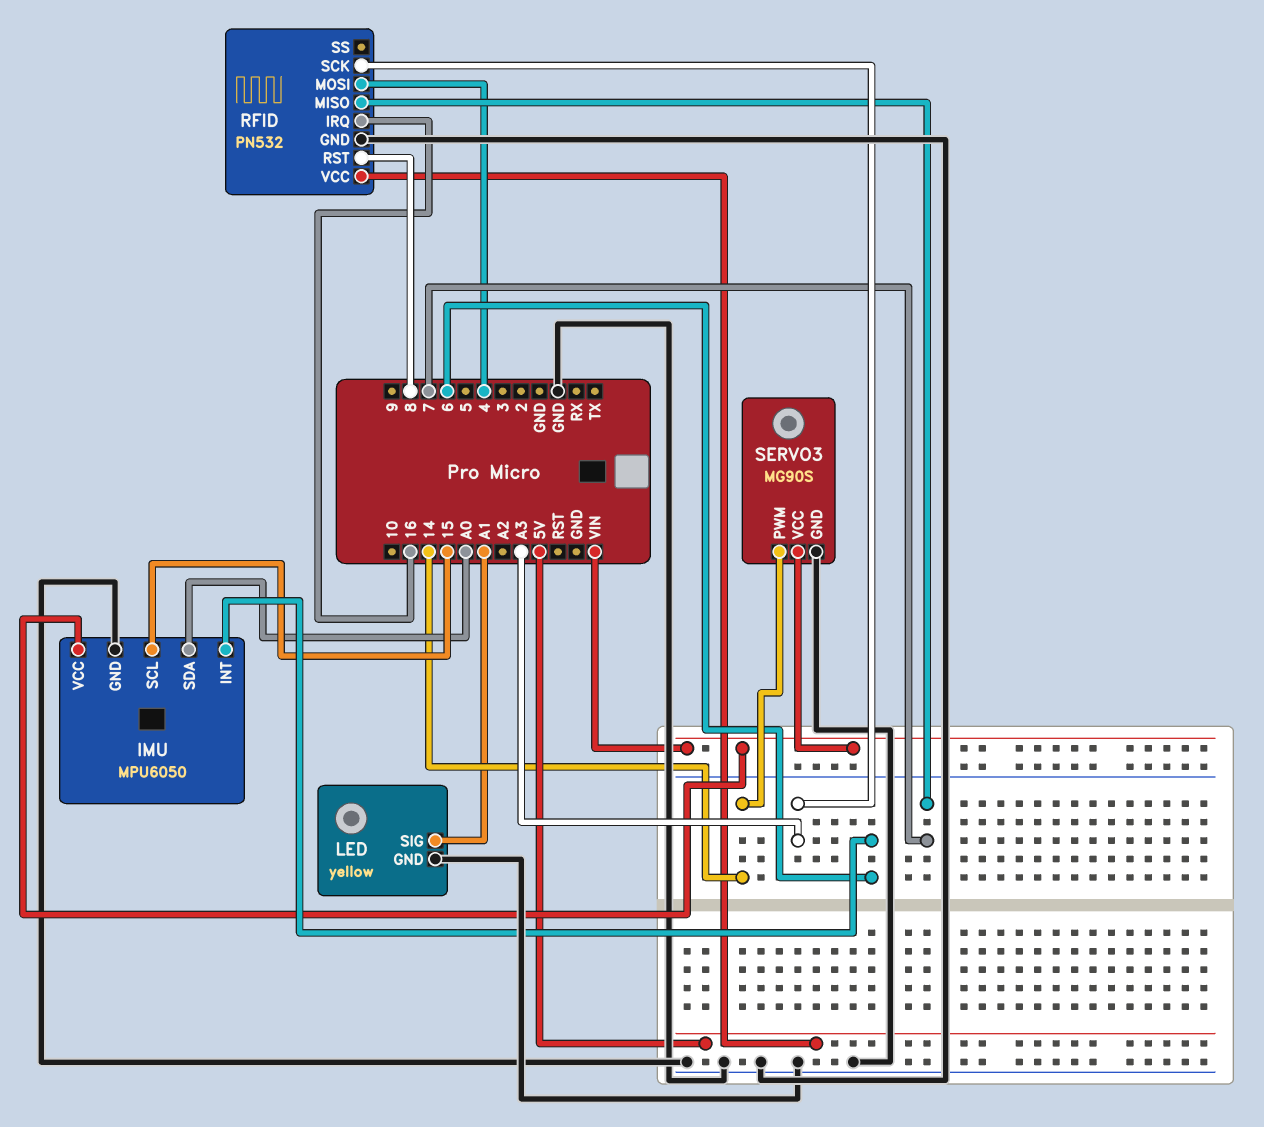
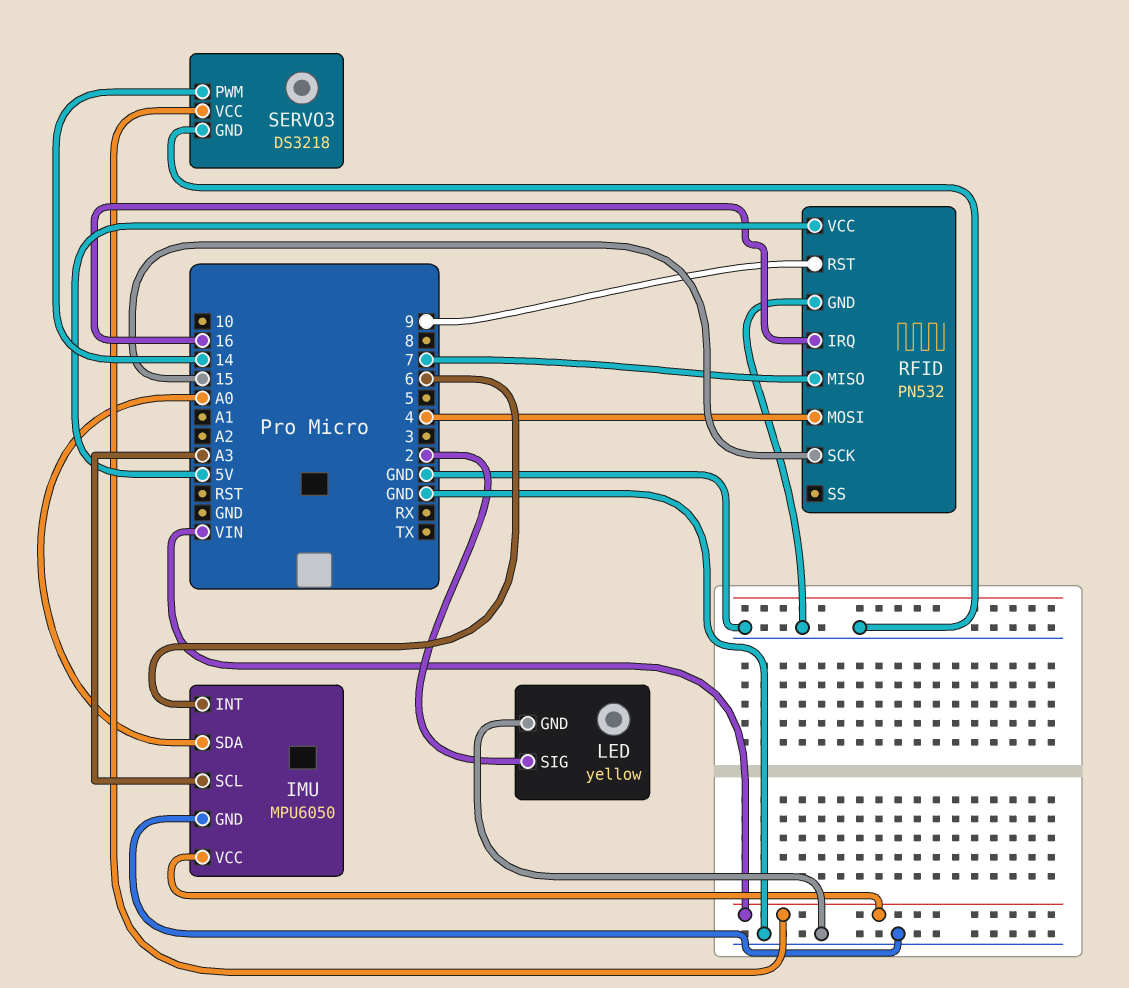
IMU pin SCL: 15 -> A3
LED pin SIG: A1 -> 2
RFID pin RST: 8 -> 9
RFID pin SCK: A3 -> 15
SERVO3: MG90S -> DS3218

